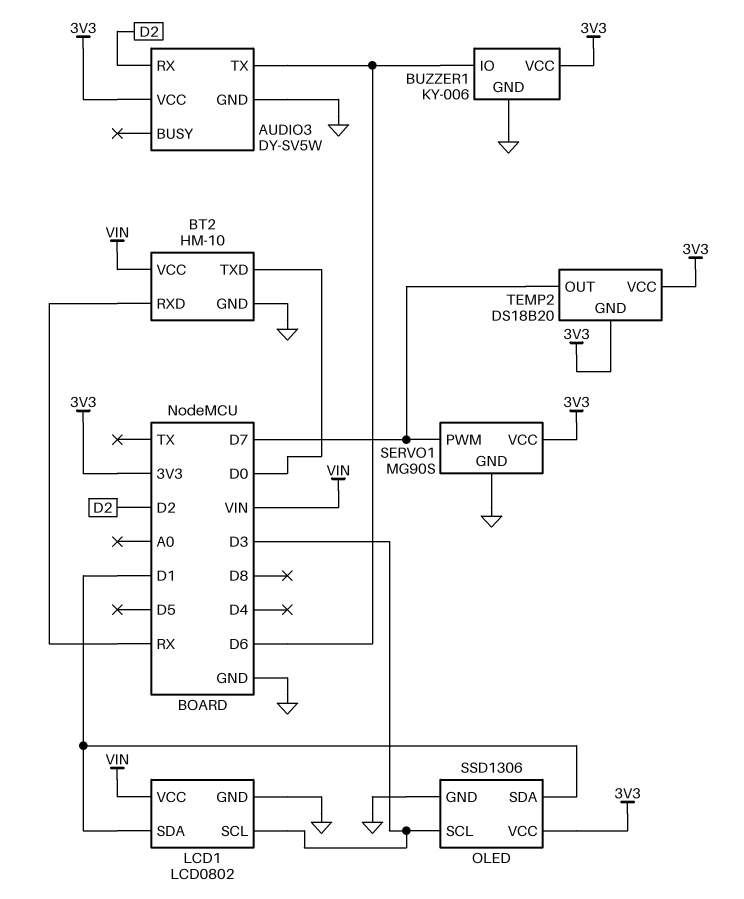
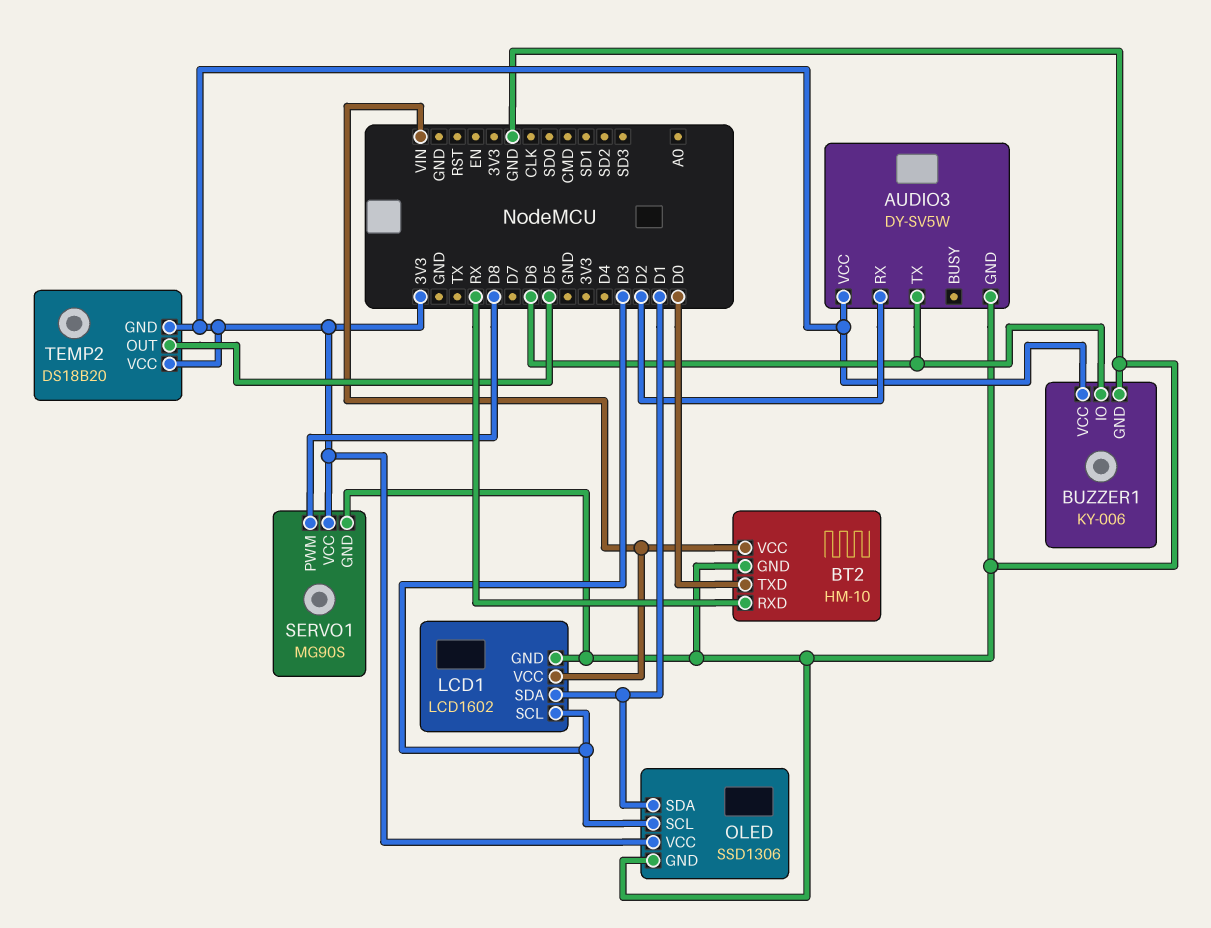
LCD1: LCD0802 -> LCD1602
SERVO1 pin PWM: D7 -> D8
TEMP2 pin OUT: D7 -> D5

